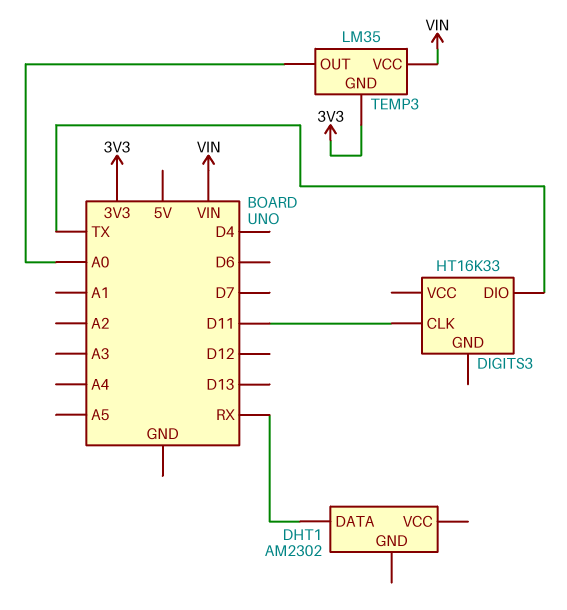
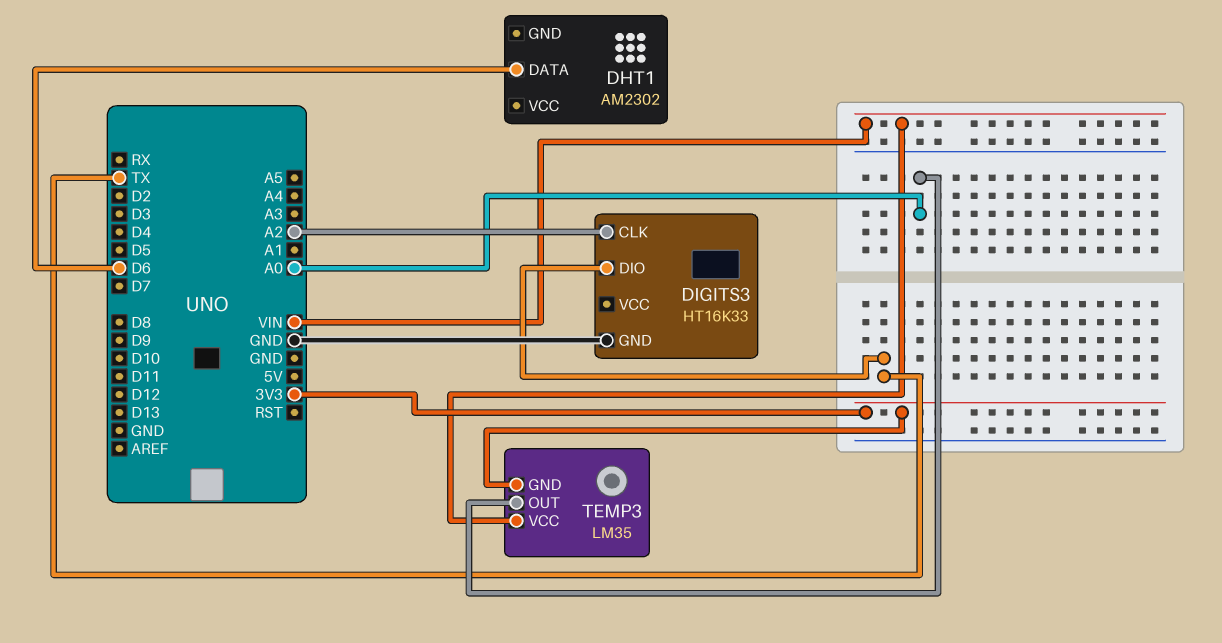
DHT1 pin DATA: RX -> D6
DIGITS3 pin CLK: D11 -> A2
DIGITS3 pin GND: none -> GND

